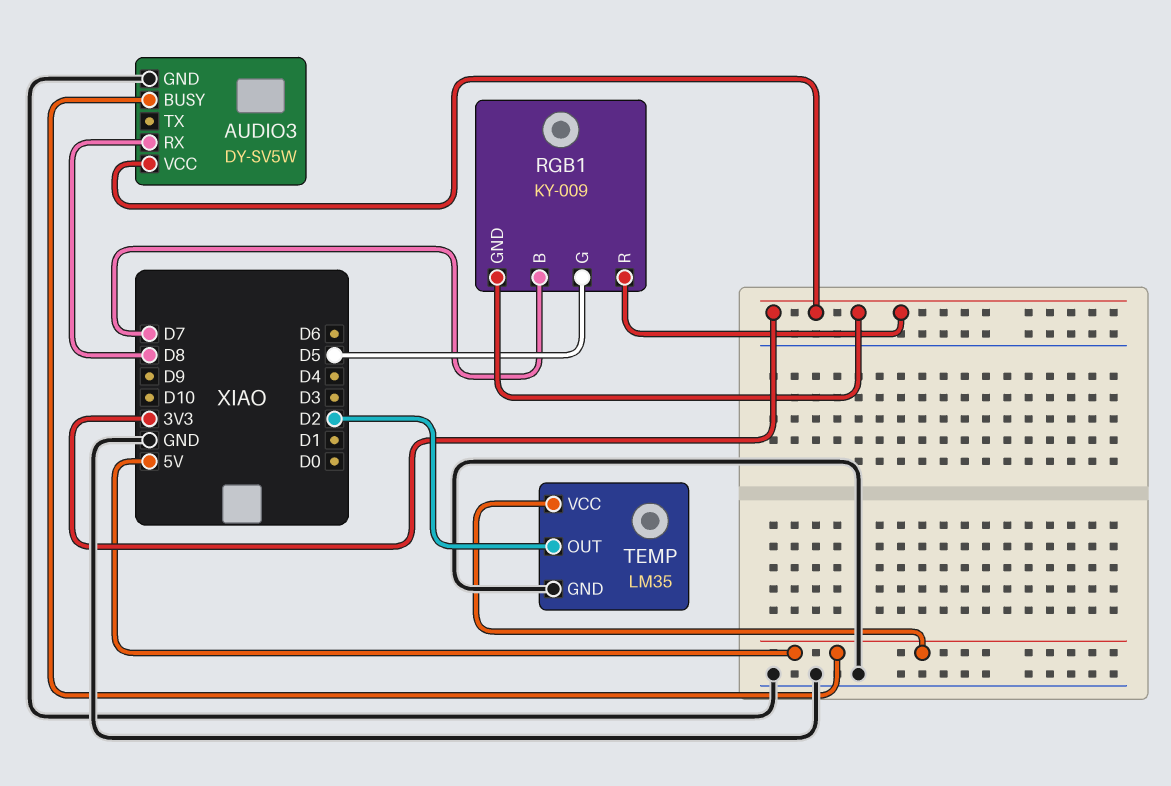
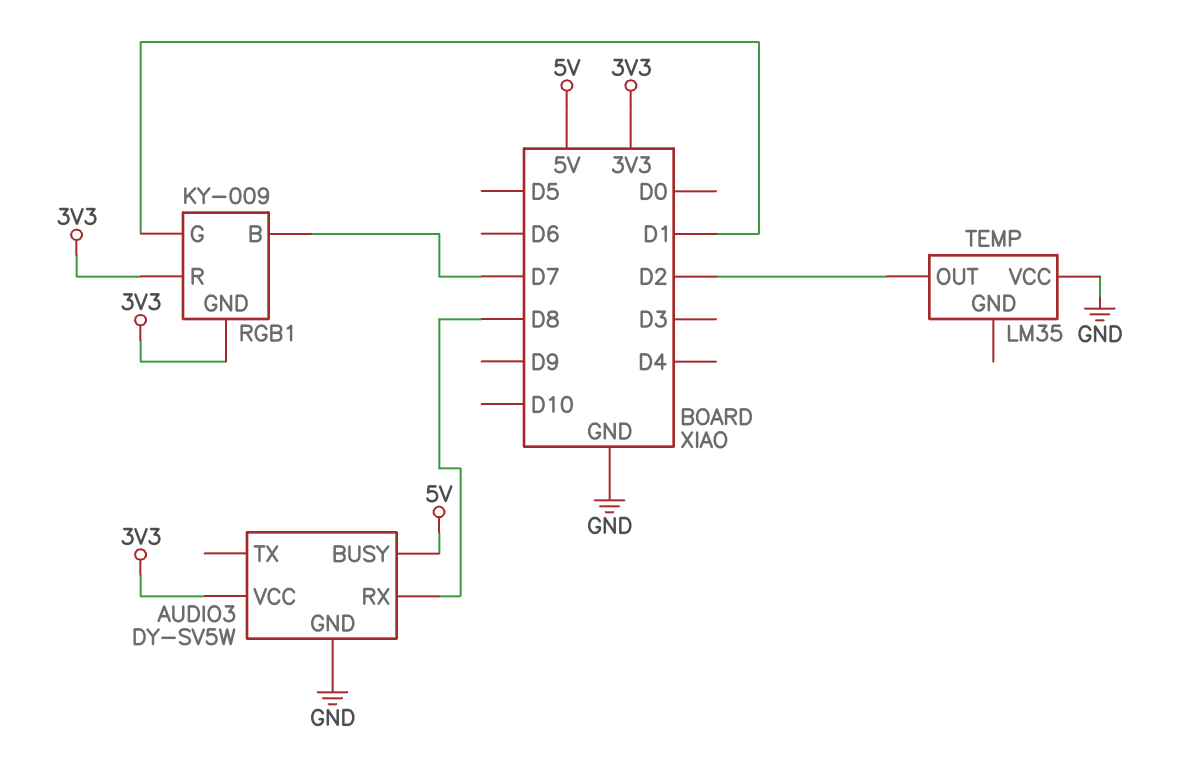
RGB1 pin G: D5 -> D1
TEMP pin GND: GND -> none
TEMP pin VCC: 5V -> GND

